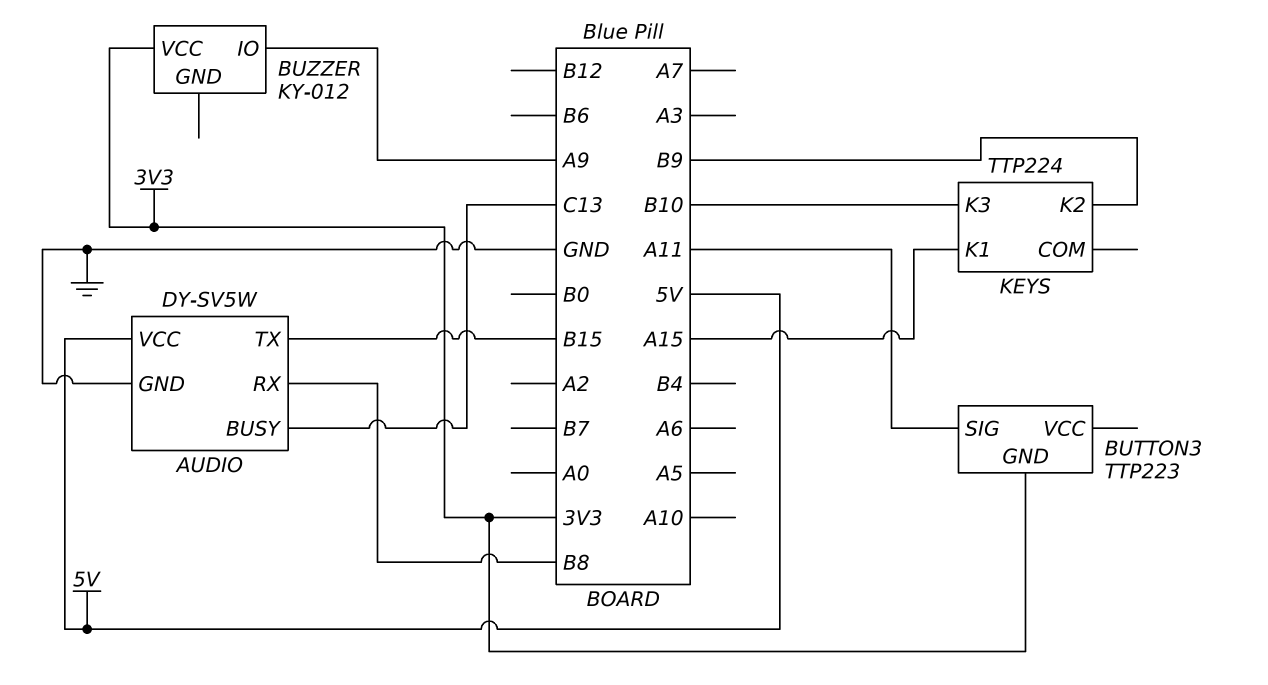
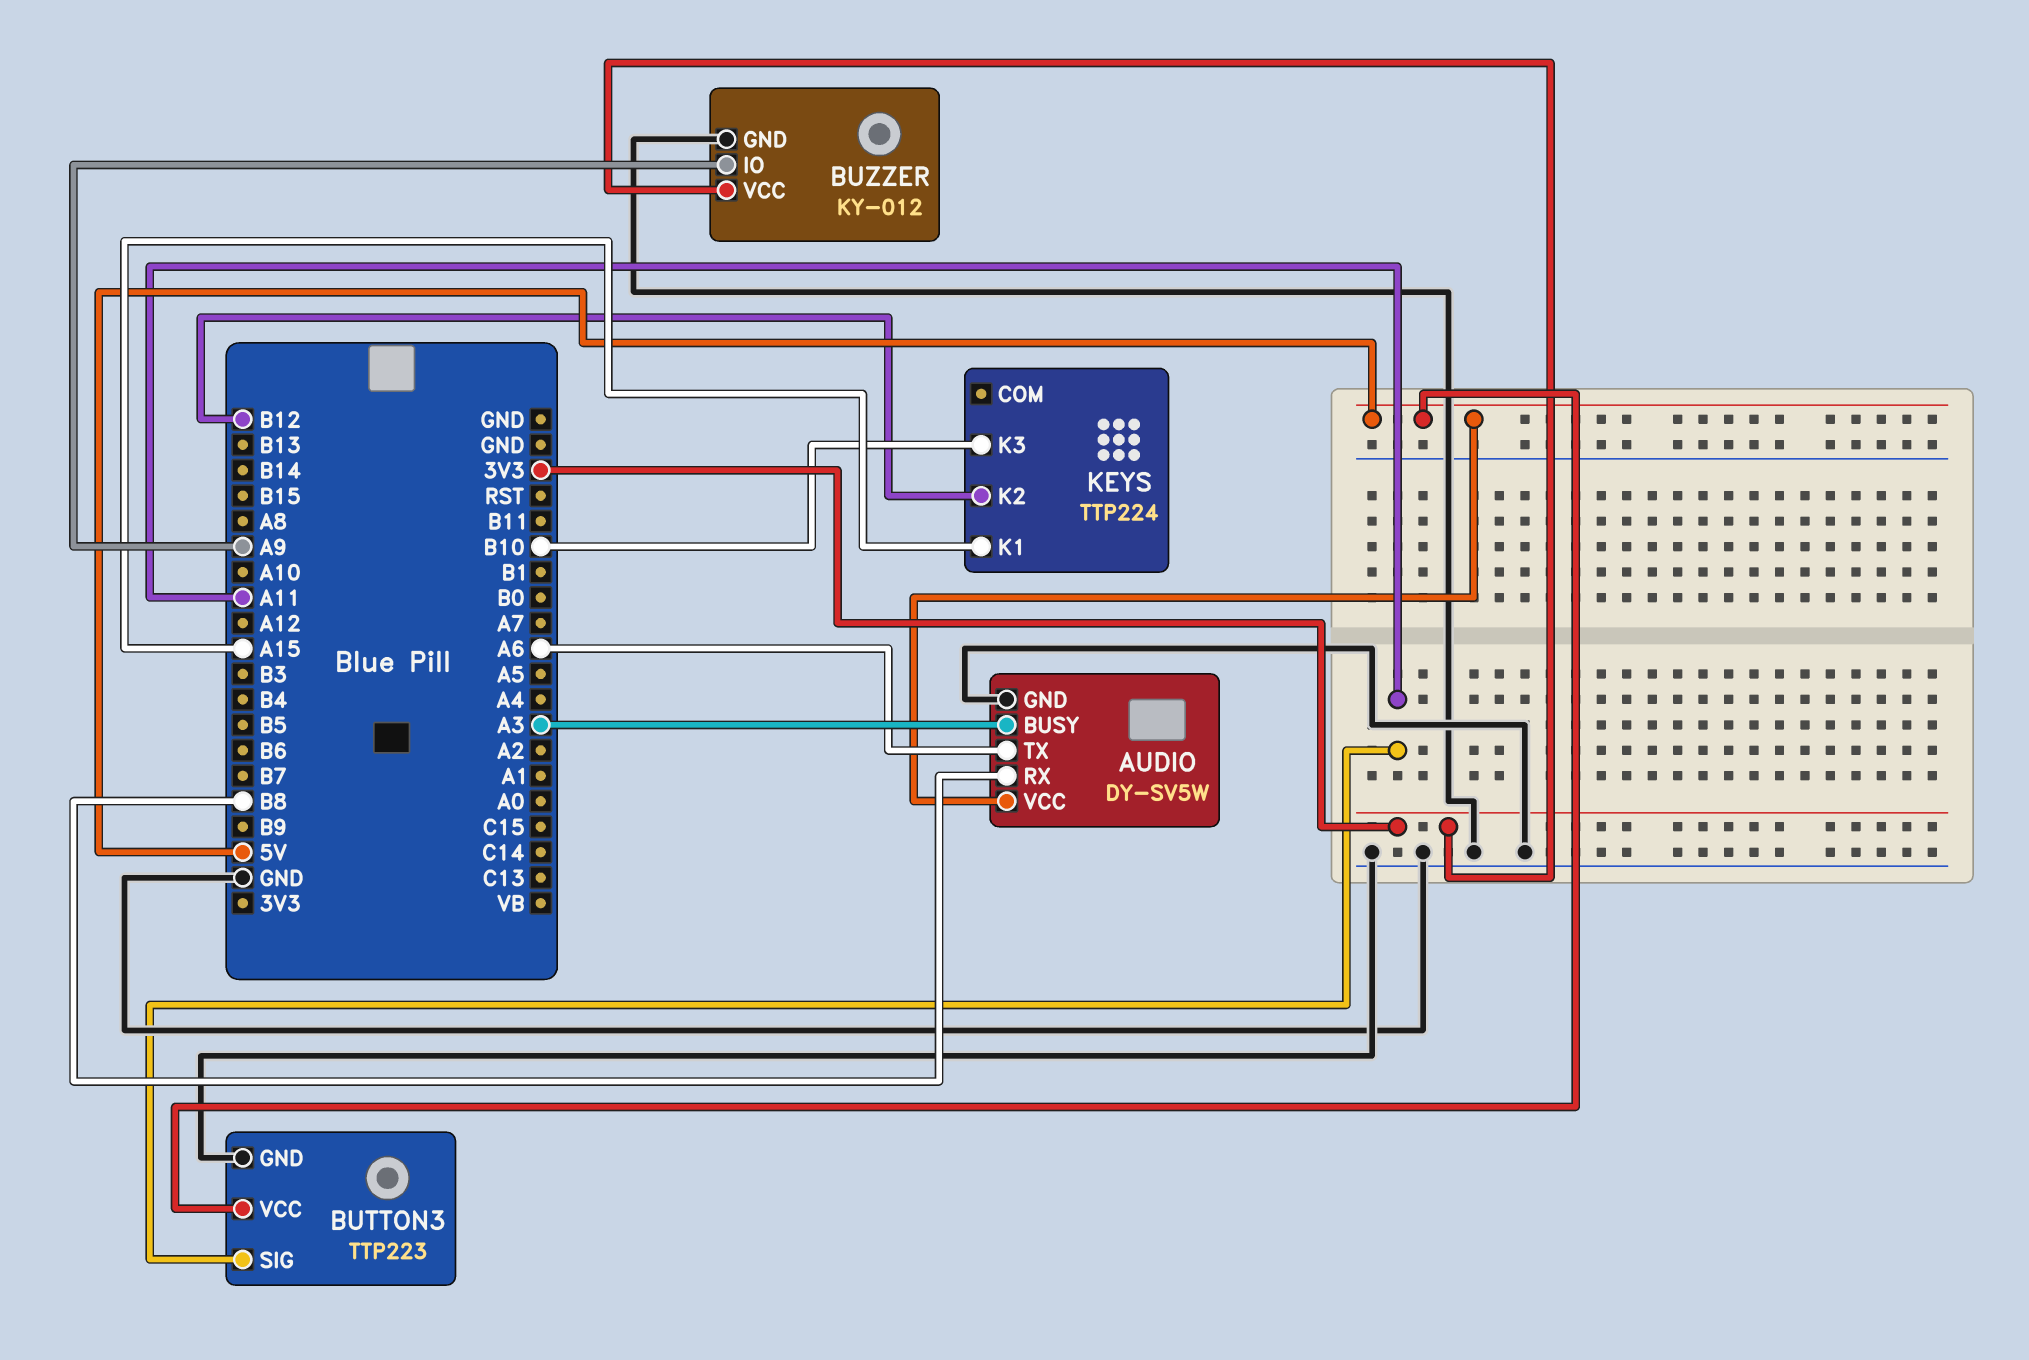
AUDIO pin BUSY: C13 -> A3
AUDIO pin TX: B15 -> A6
BUTTON3 pin GND: 3V3 -> GND
BUTTON3 pin VCC: none -> 5V
BUZZER pin GND: none -> GND
KEYS pin K2: B9 -> B12

